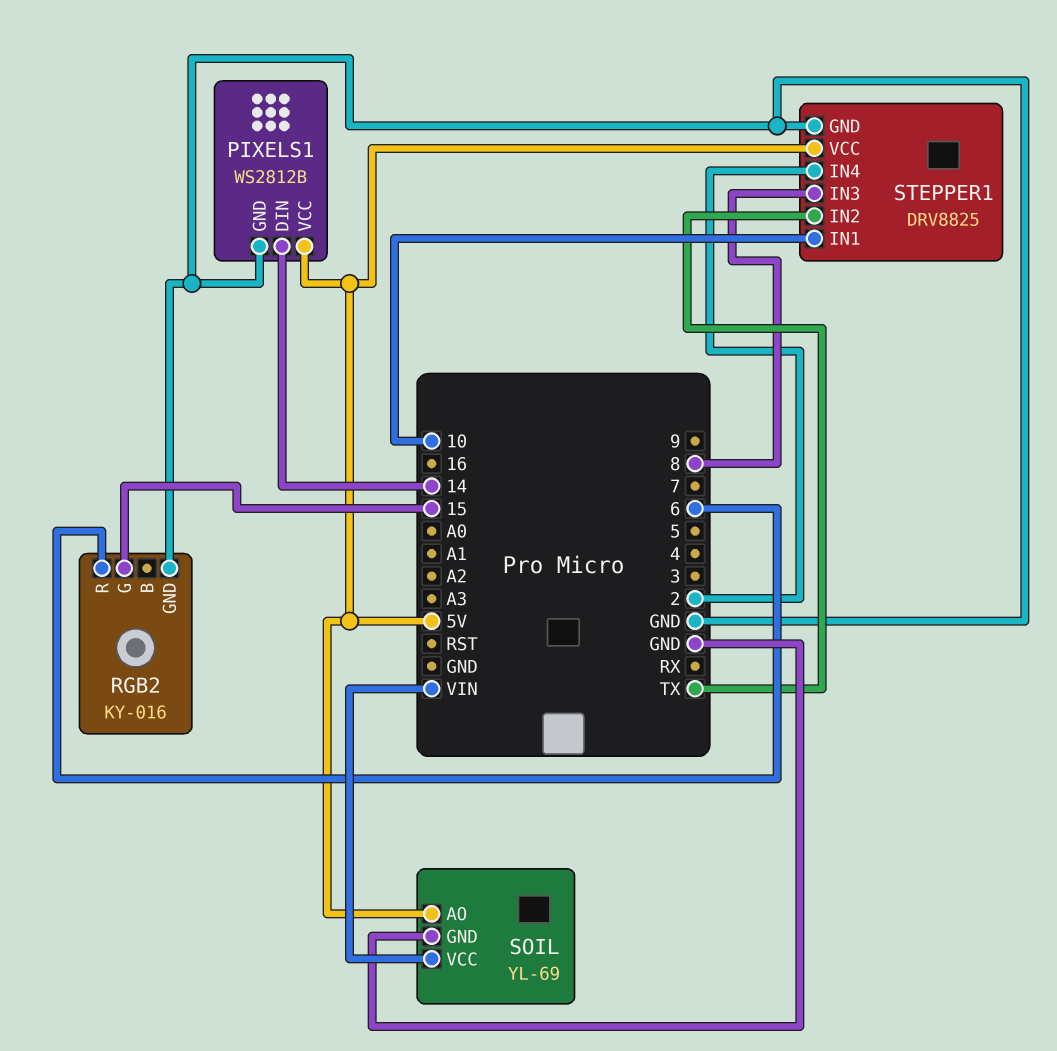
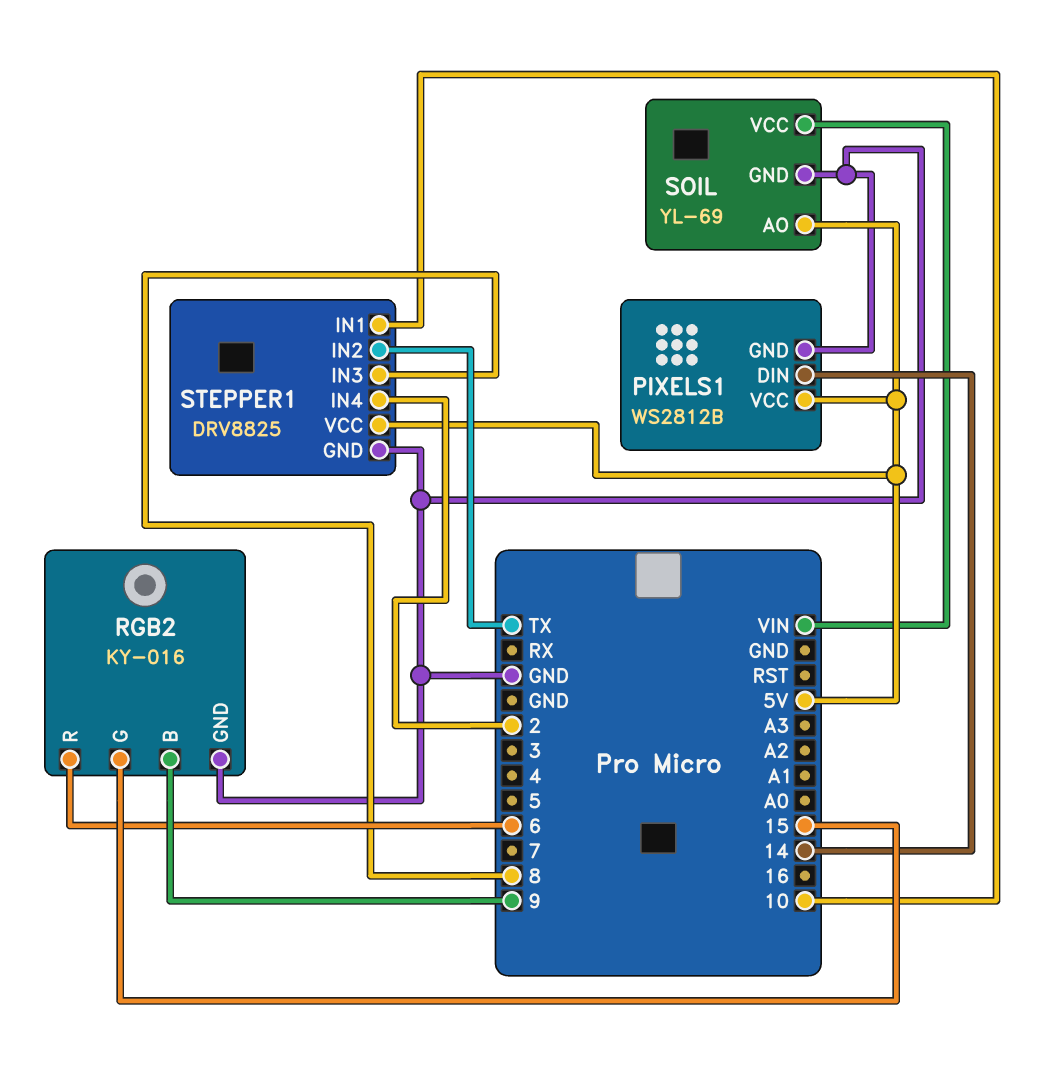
RGB2 pin B: none -> 9

